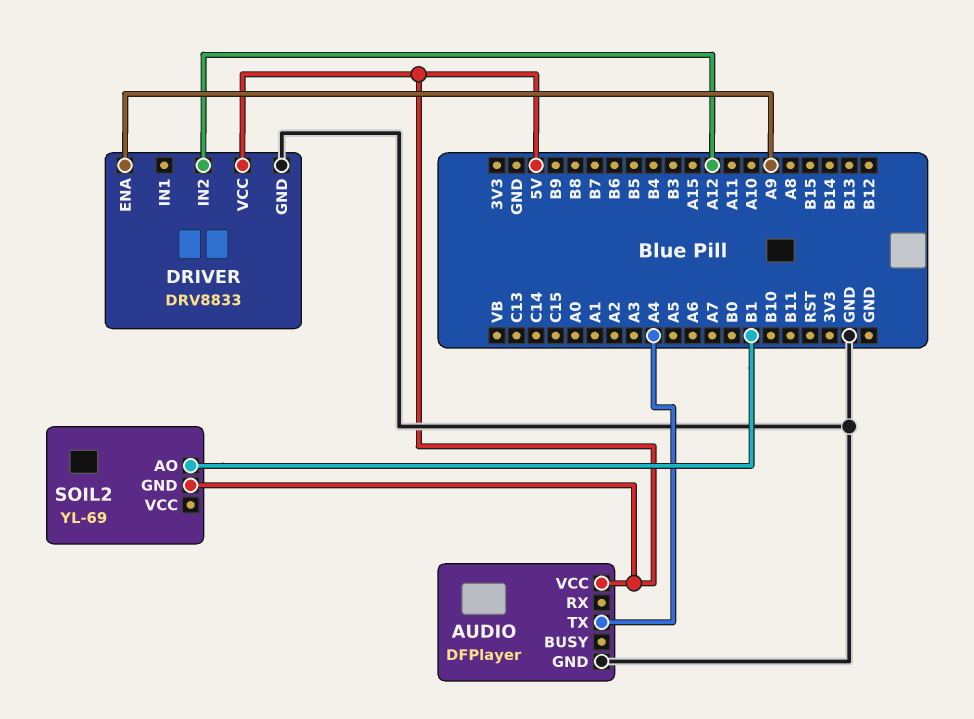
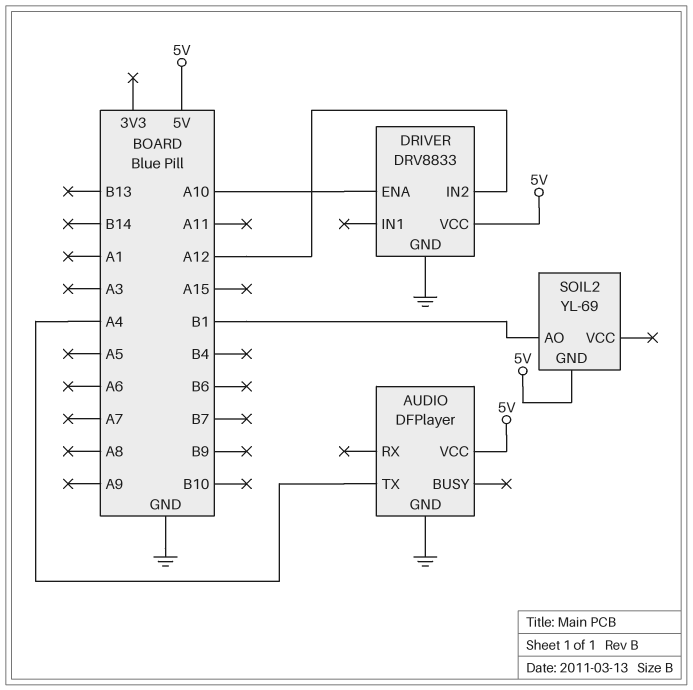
DRIVER pin ENA: A9 -> A10

